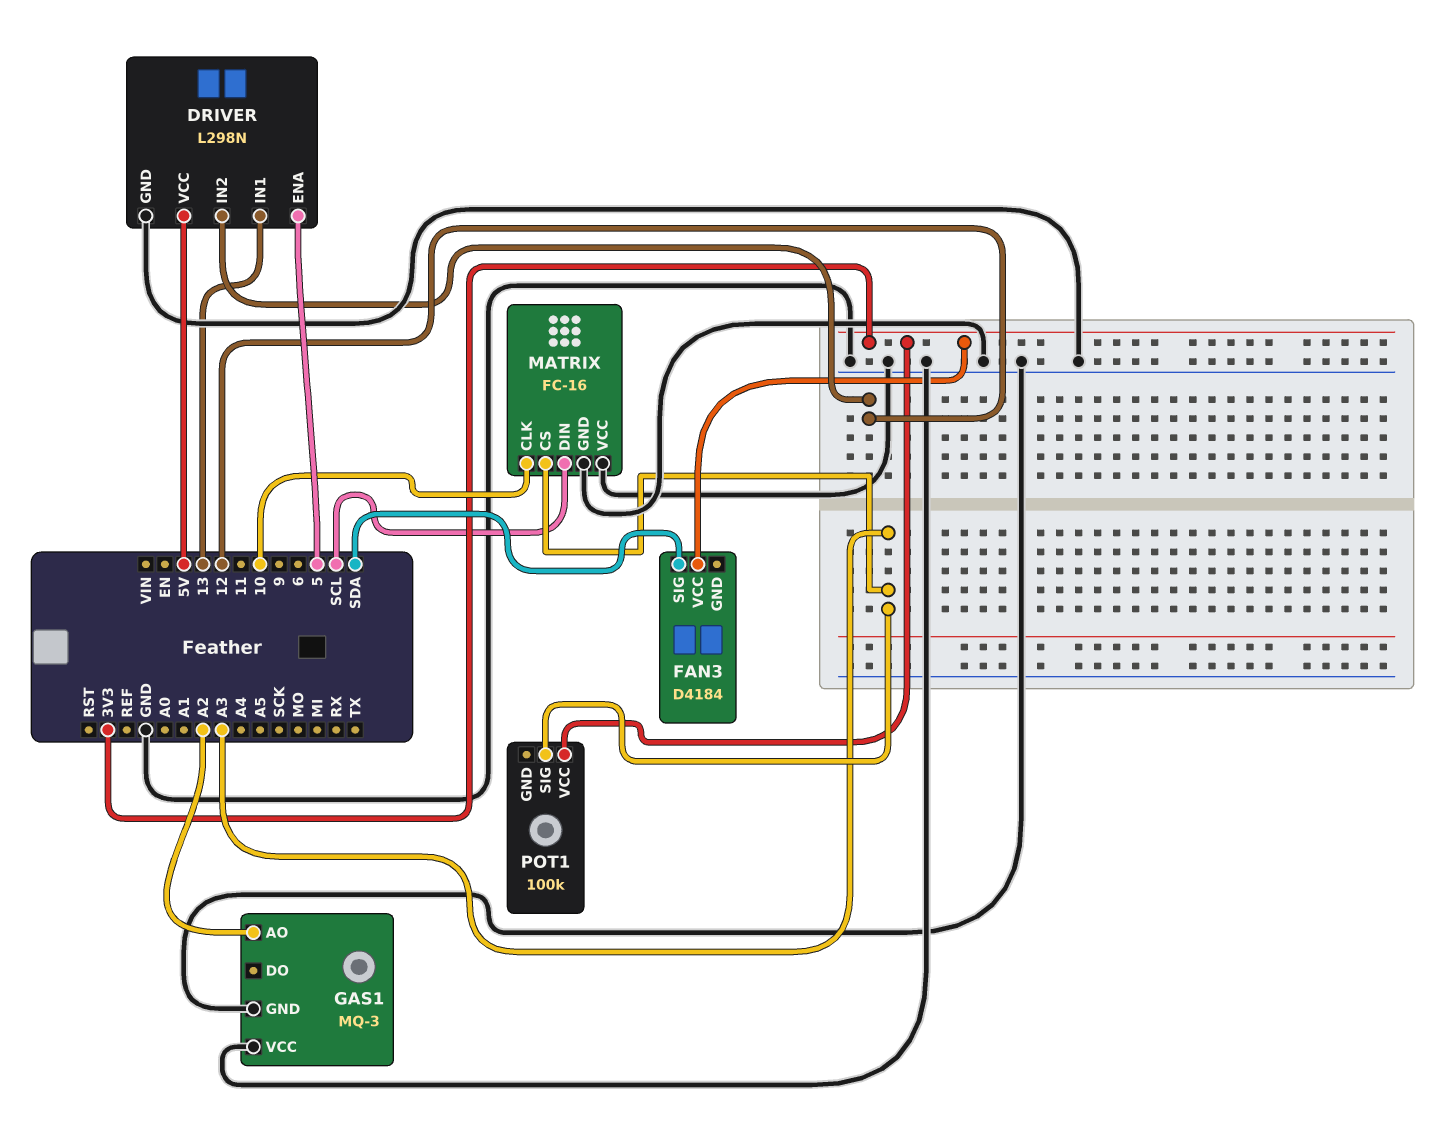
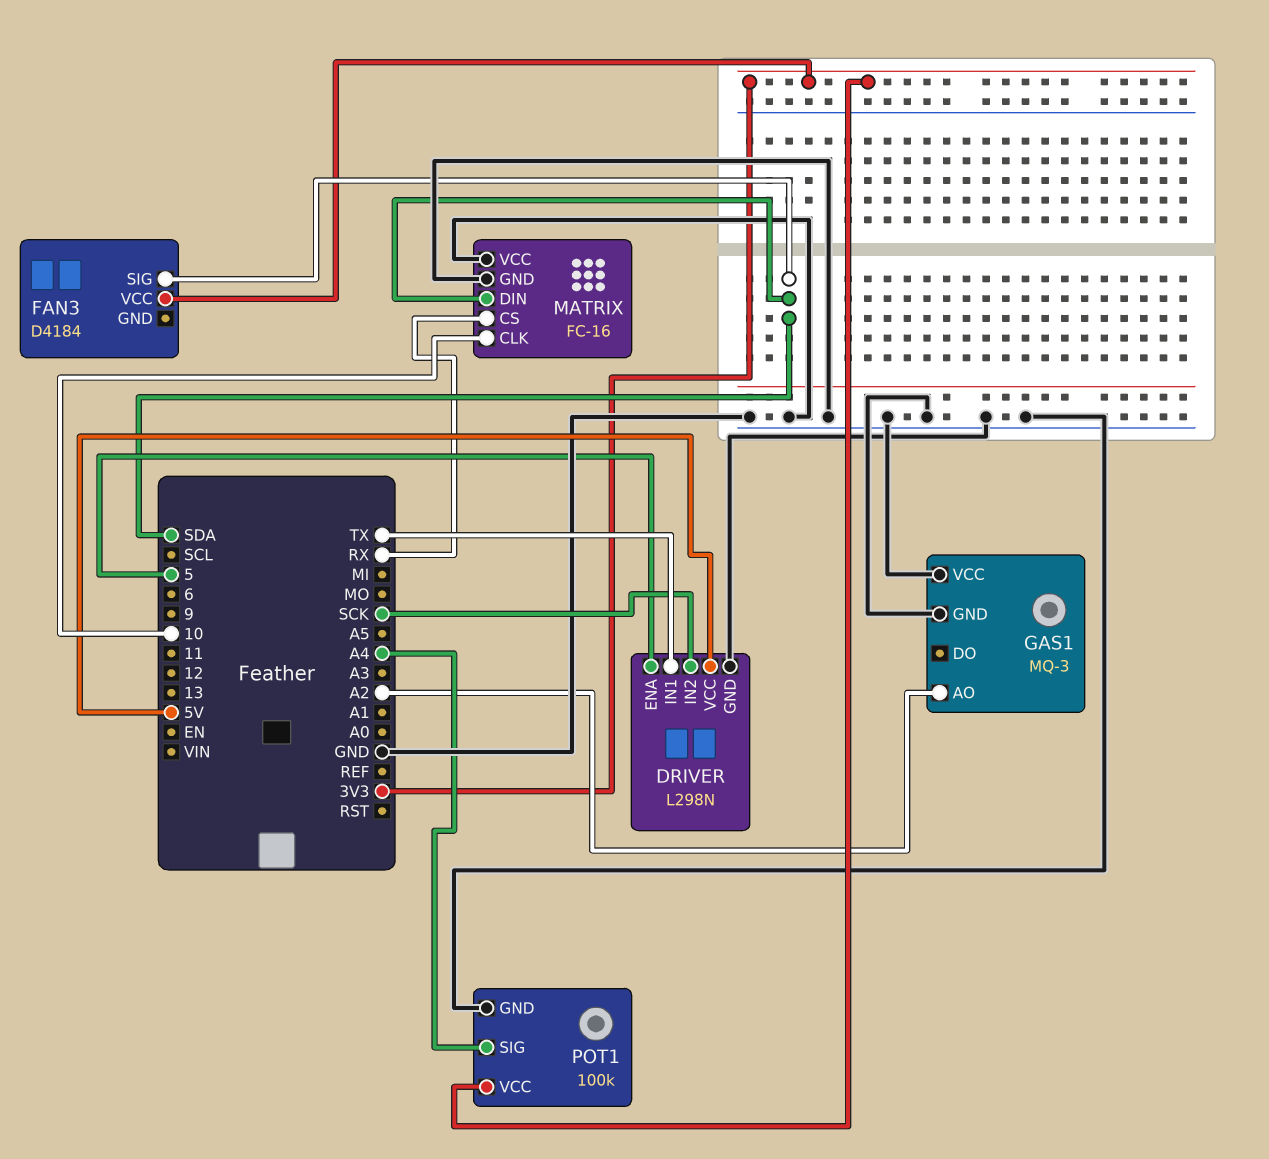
DRIVER pin IN1: 13 -> TX
DRIVER pin IN2: 12 -> SCK
MATRIX pin CS: A3 -> RX
MATRIX pin DIN: SCL -> SDA
POT1 pin GND: none -> GND
POT1 pin SIG: A3 -> A4

